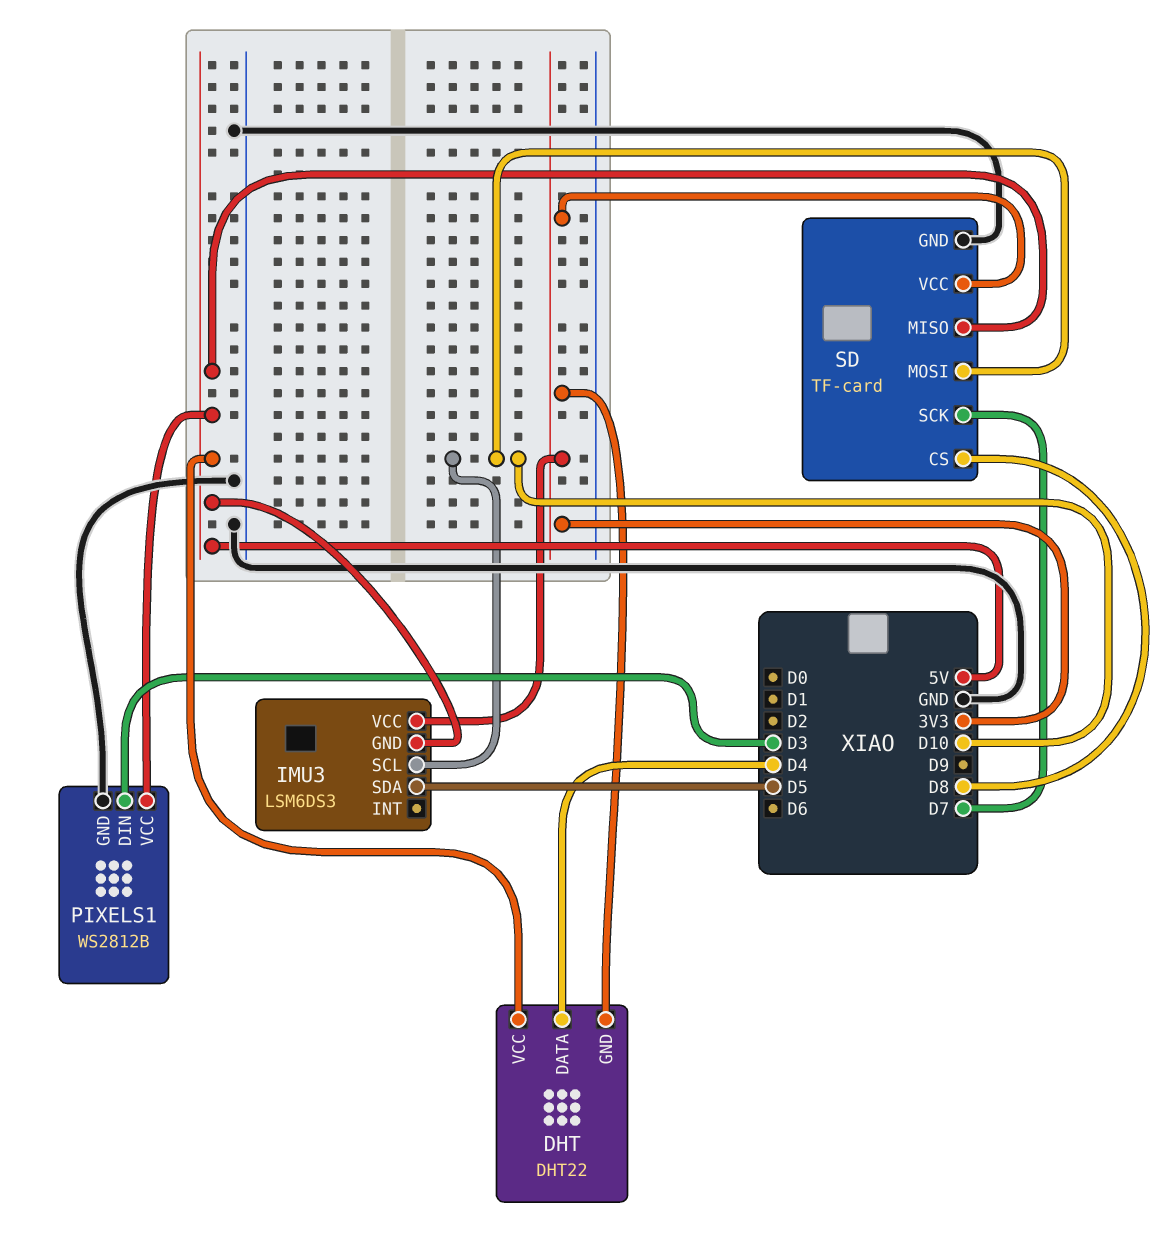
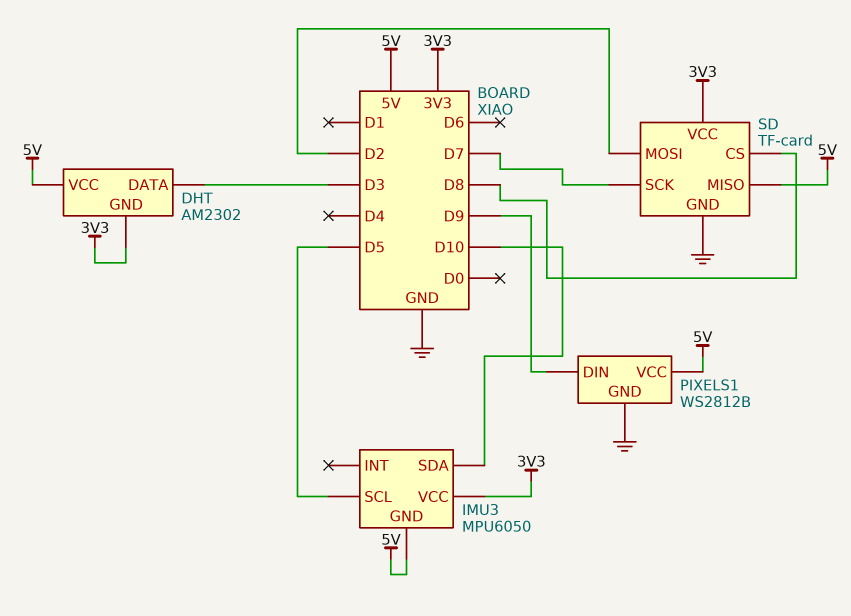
DHT: DHT22 -> AM2302
DHT pin DATA: D4 -> D3
IMU3: LSM6DS3 -> MPU6050
IMU3 pin SCL: D10 -> D5
IMU3 pin SDA: D5 -> D10
PIXELS1 pin DIN: D3 -> D9
SD pin MOSI: D10 -> D2

